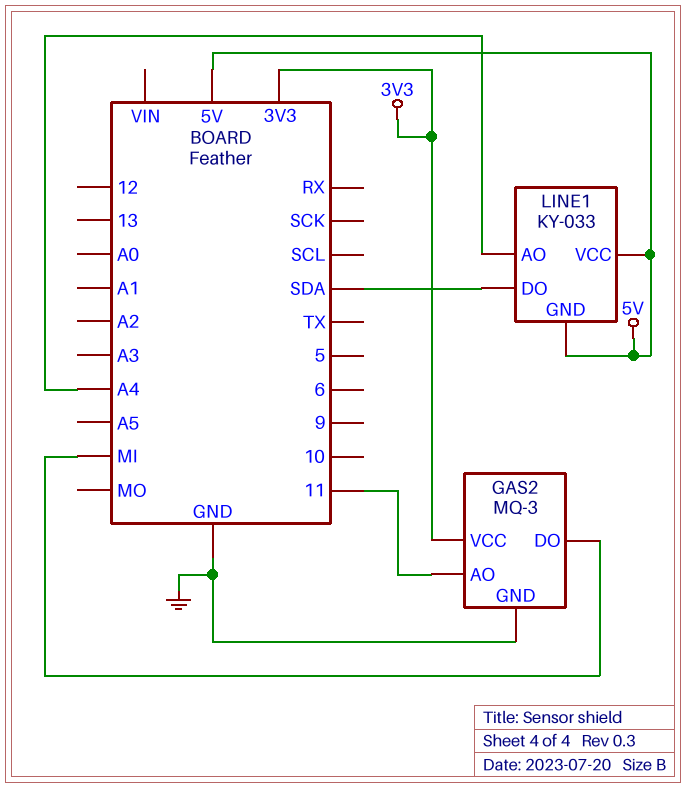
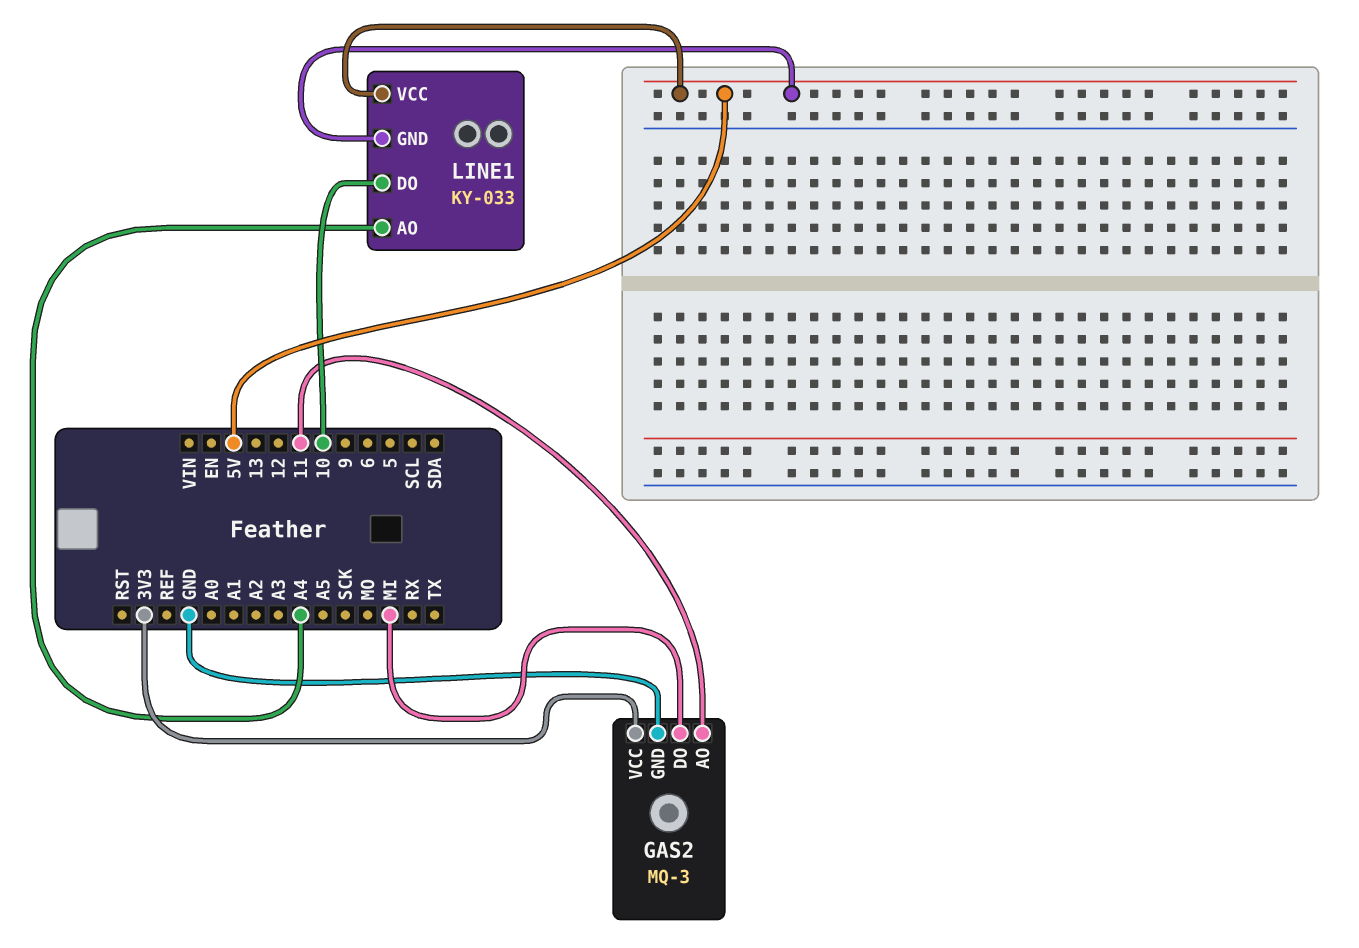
LINE1 pin DO: SDA -> 10

